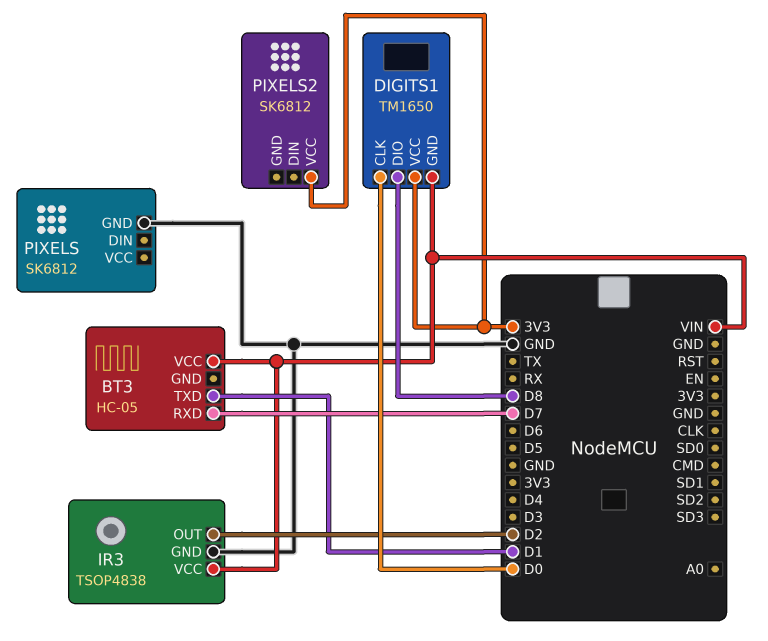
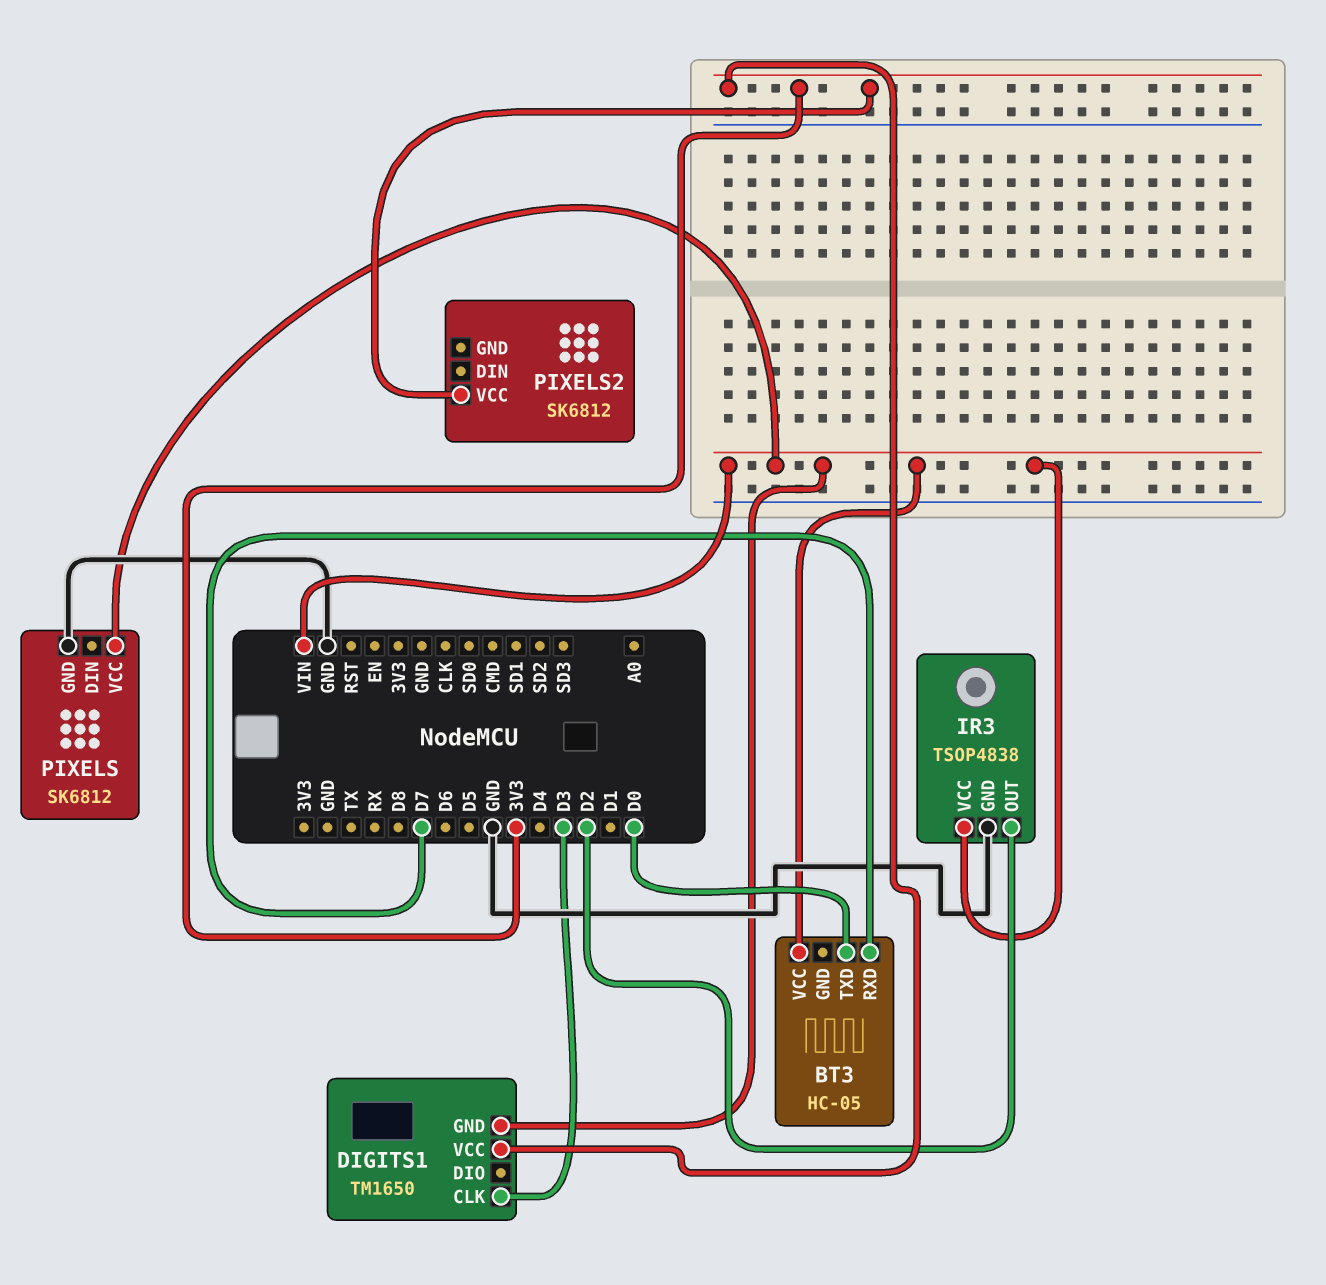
BT3 pin TXD: D1 -> D0
DIGITS1 pin CLK: D0 -> D3
DIGITS1 pin DIO: D8 -> none
PIXELS pin VCC: none -> VIN

